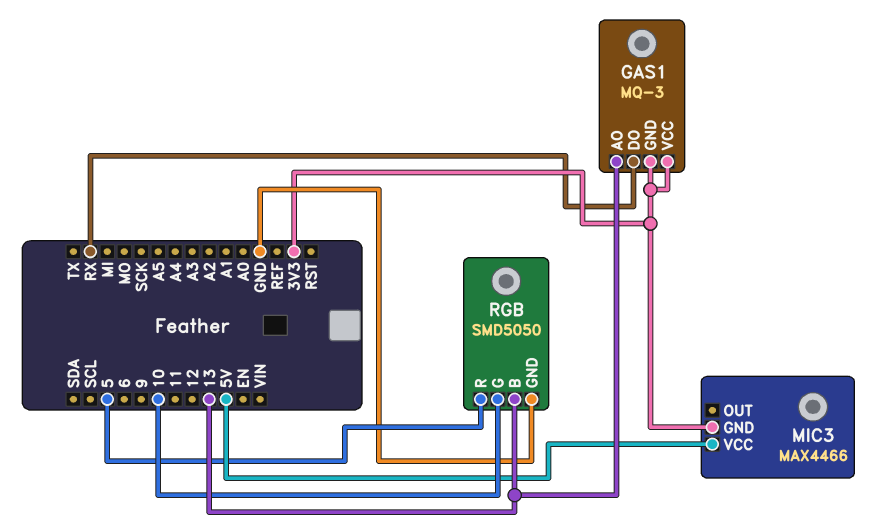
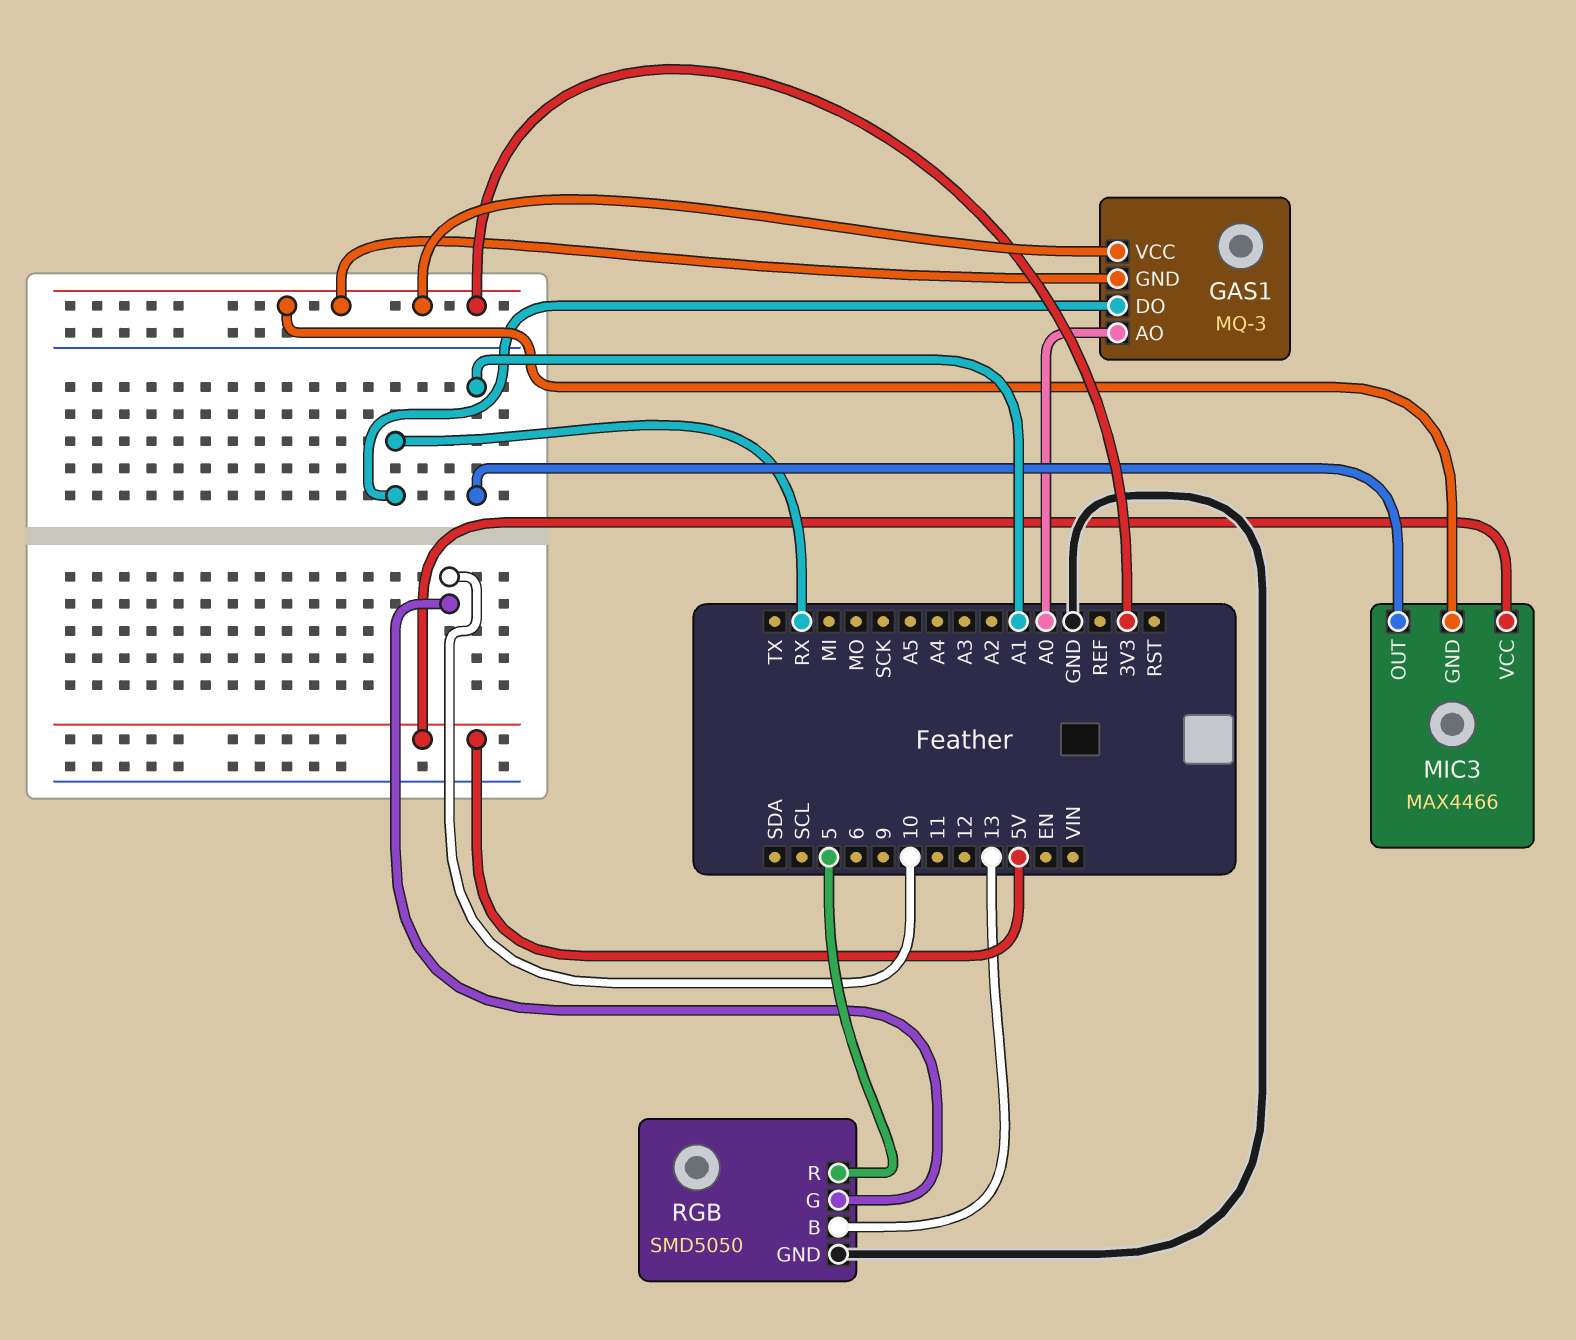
GAS1 pin AO: 13 -> A0
MIC3 pin OUT: none -> A1

